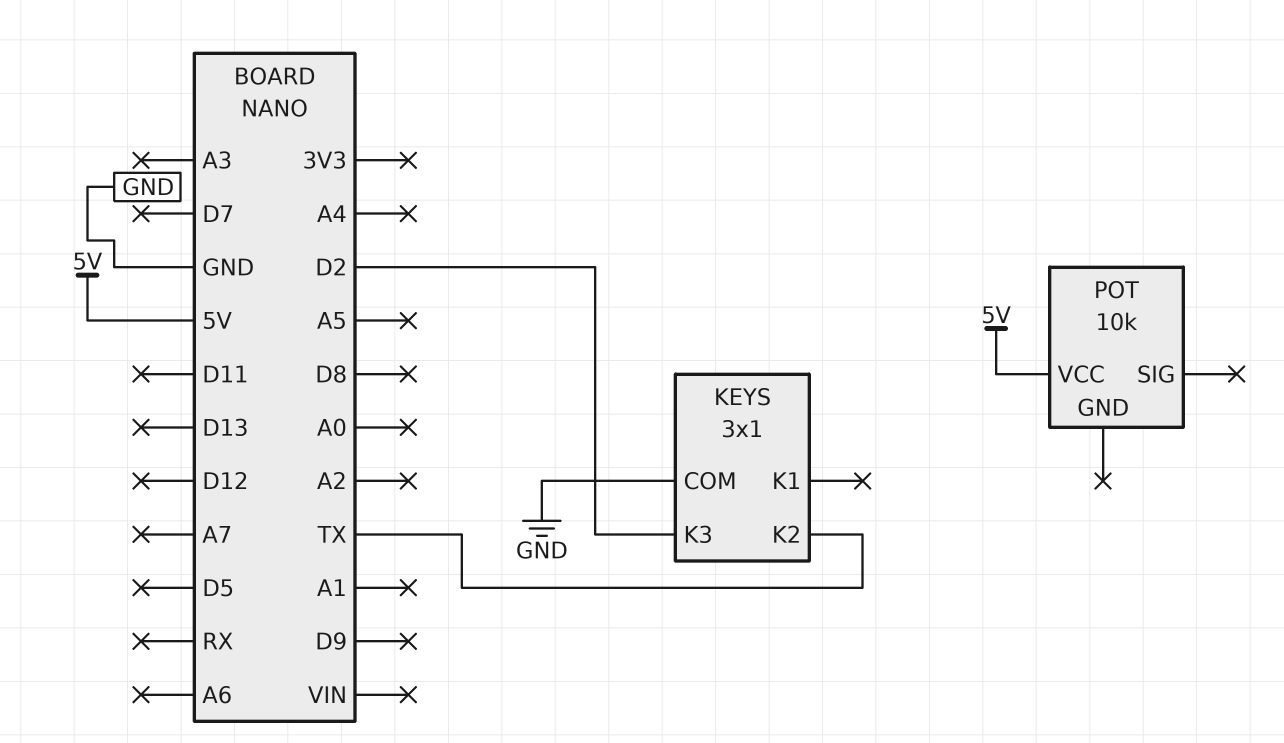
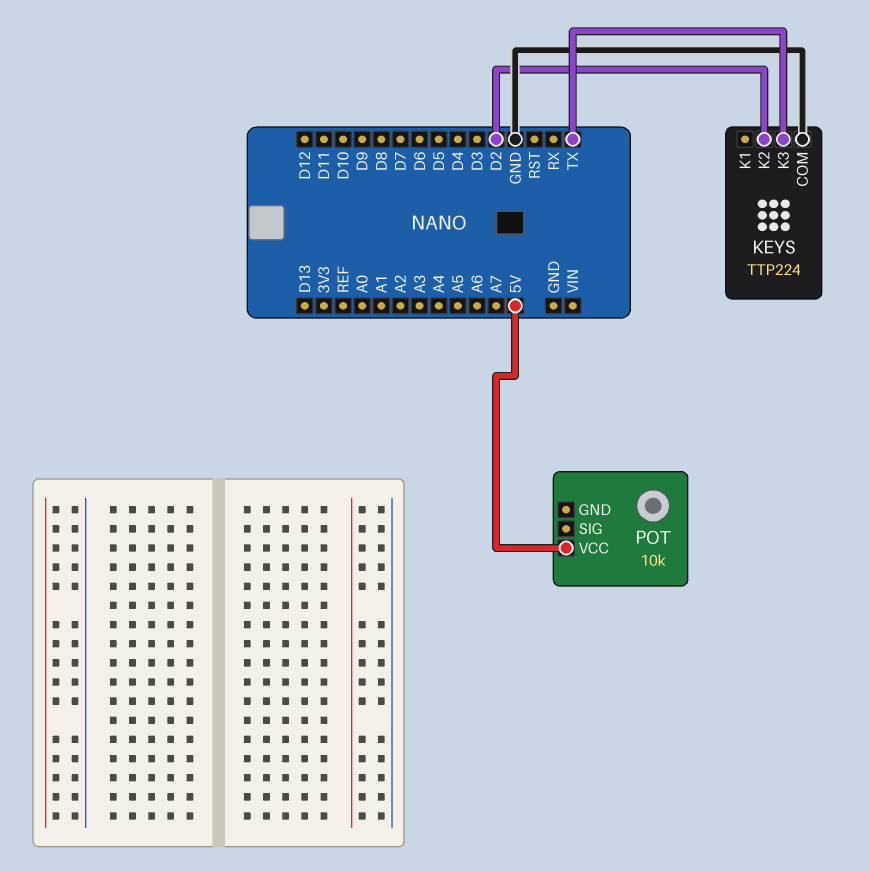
KEYS: 3x1 -> TTP224
KEYS pin K2: TX -> D2
KEYS pin K3: D2 -> TX

